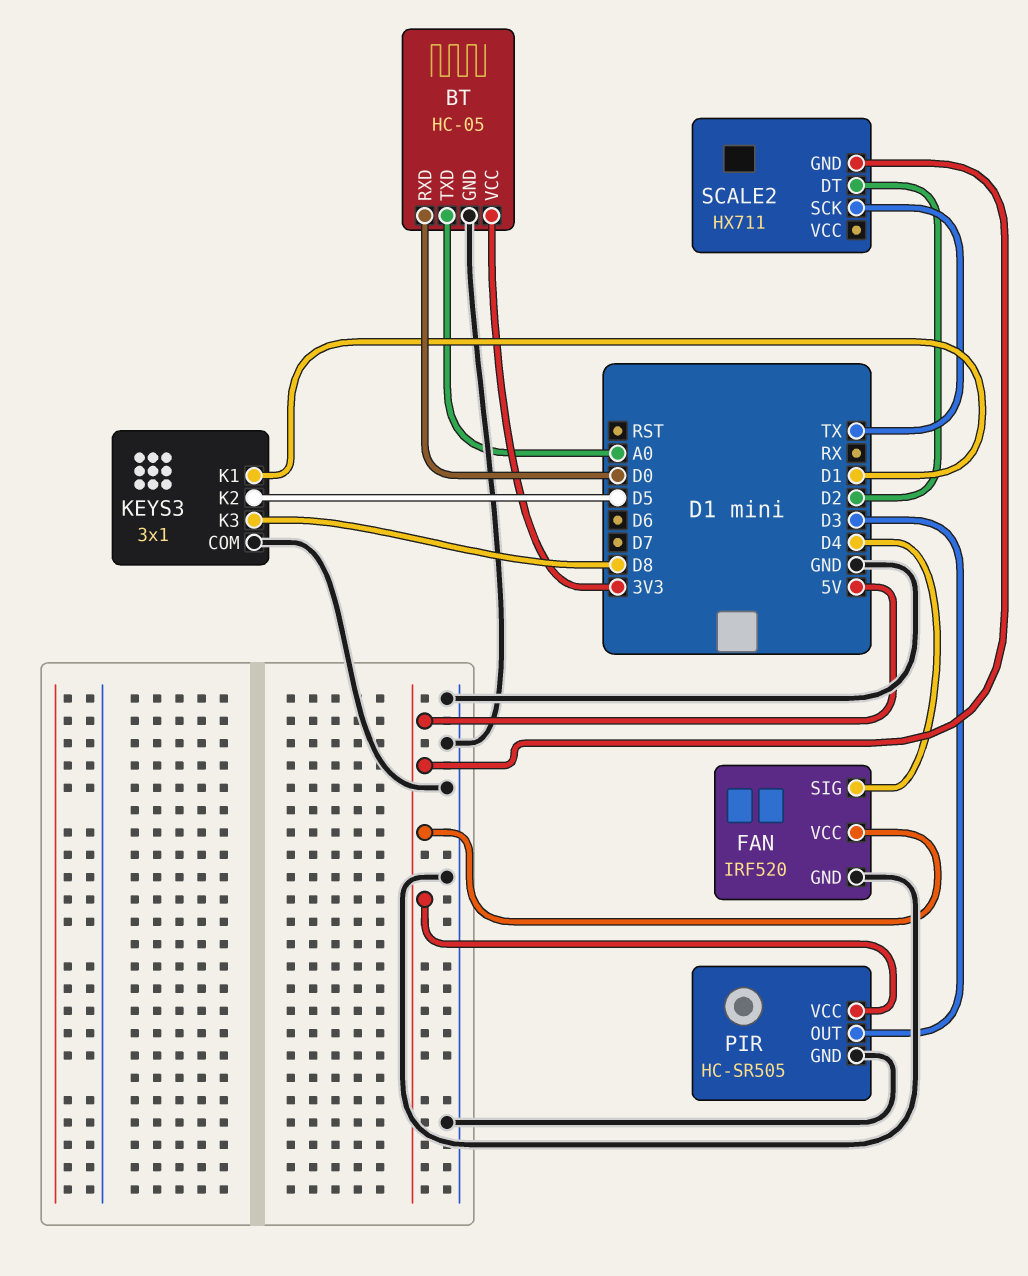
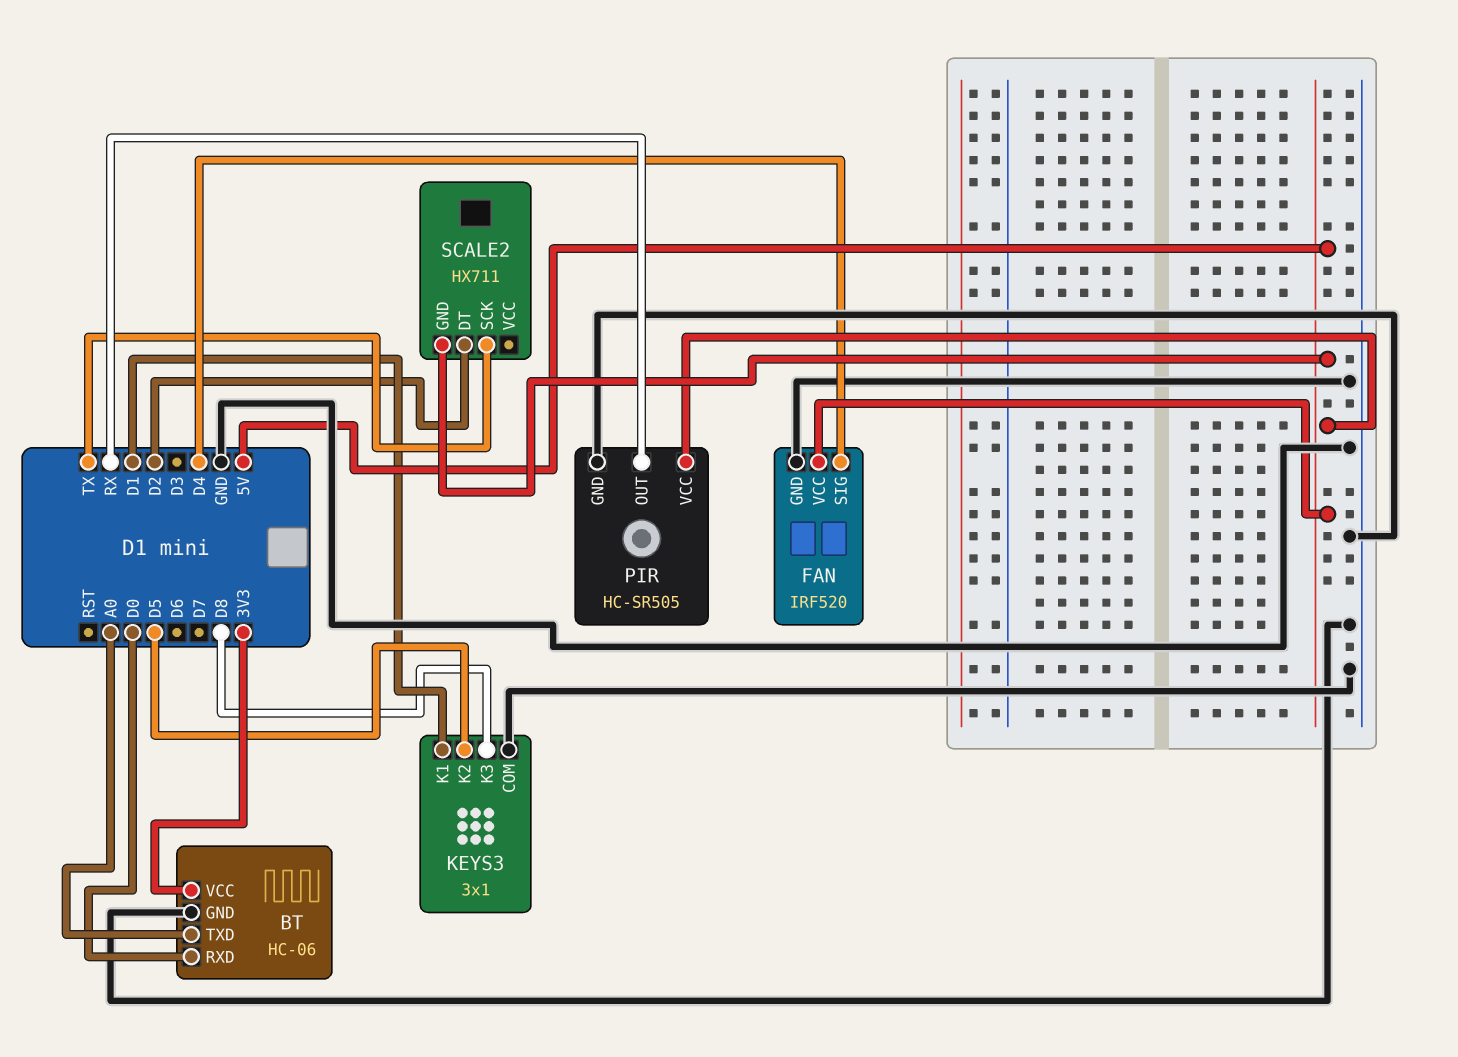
BT: HC-05 -> HC-06
PIR pin OUT: D3 -> RX

